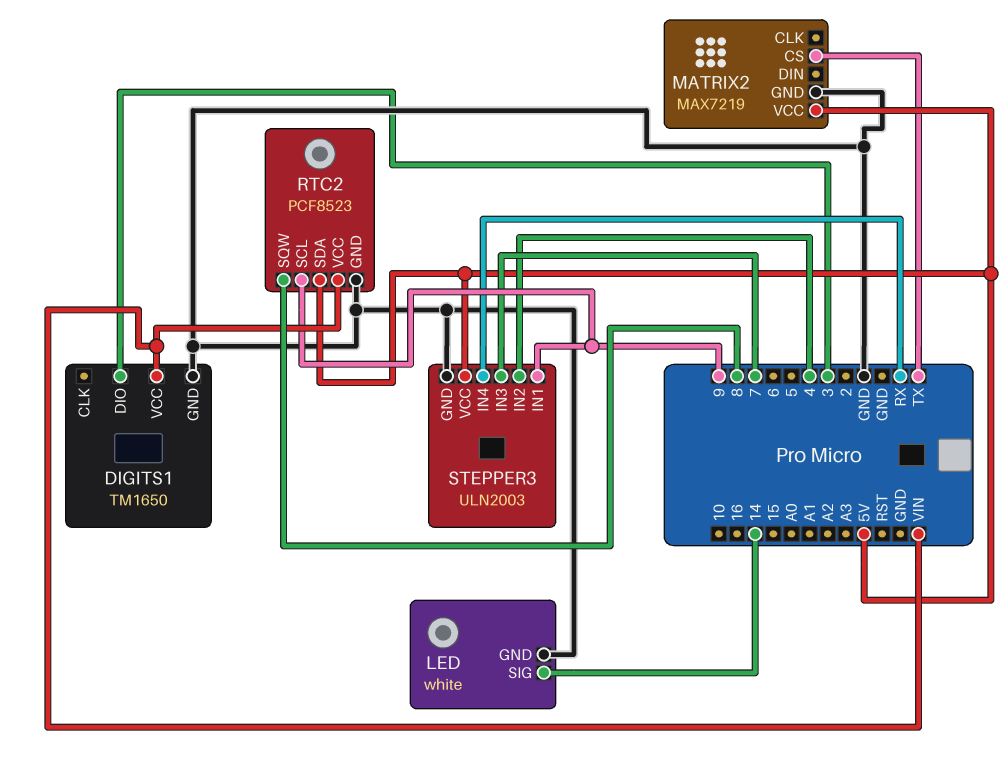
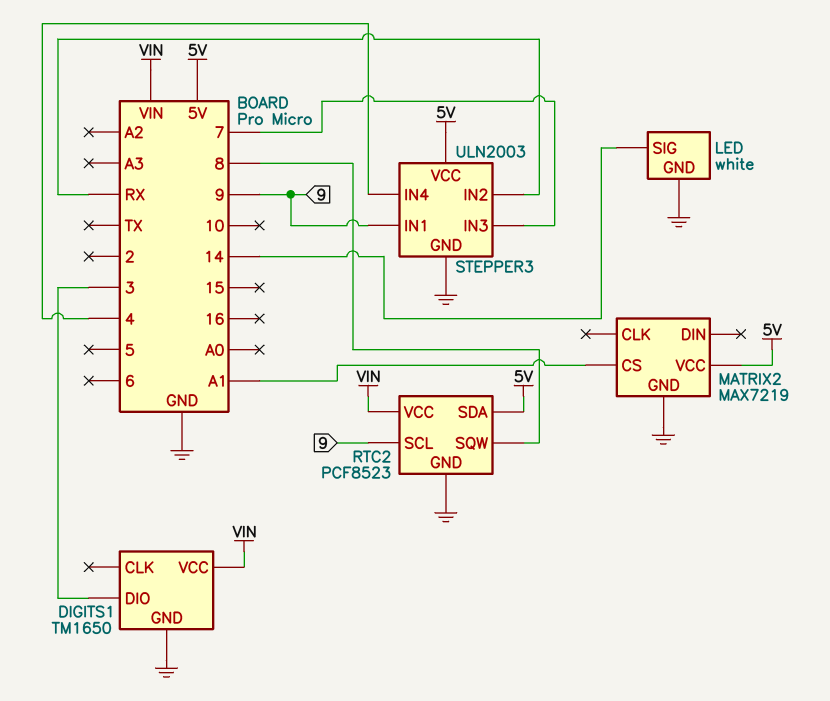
MATRIX2 pin CS: TX -> A1
STEPPER3 pin IN2: 4 -> RX
STEPPER3 pin IN4: RX -> 4

